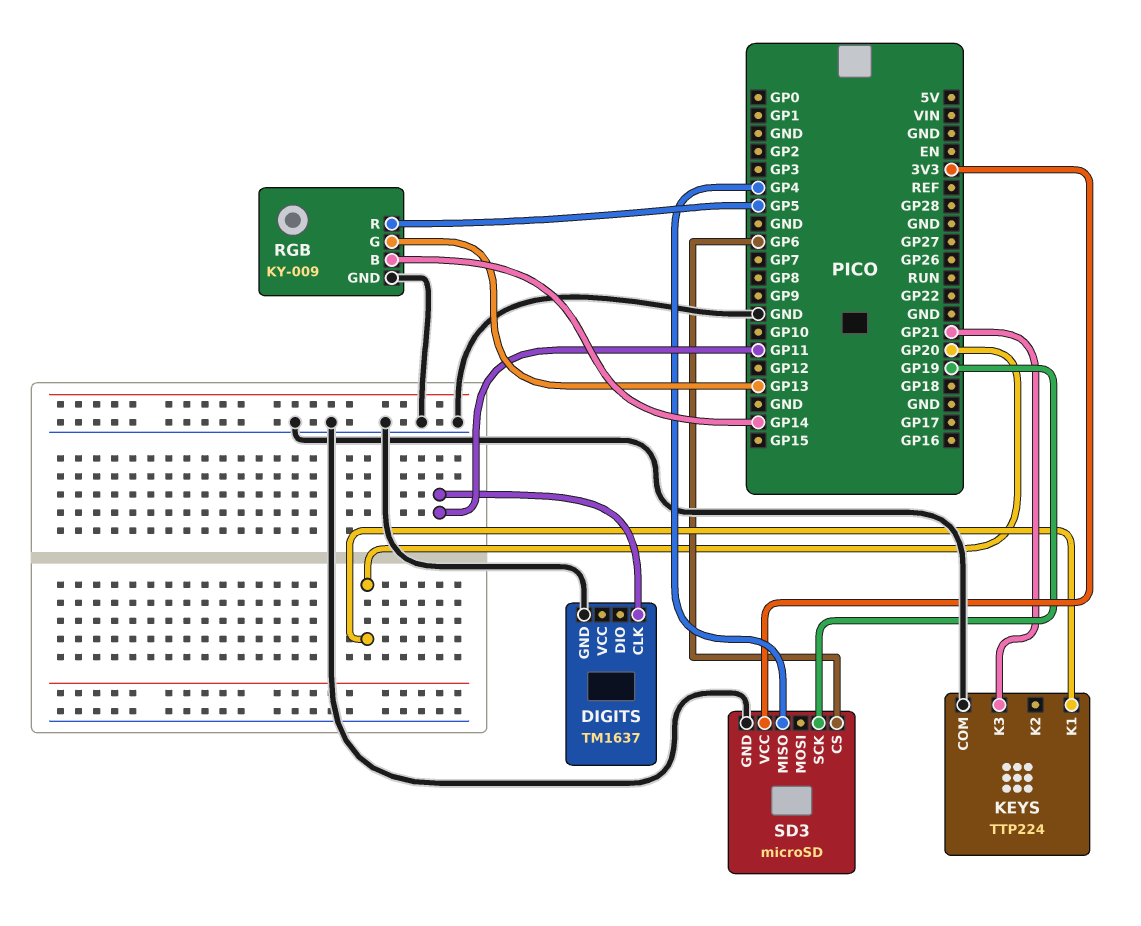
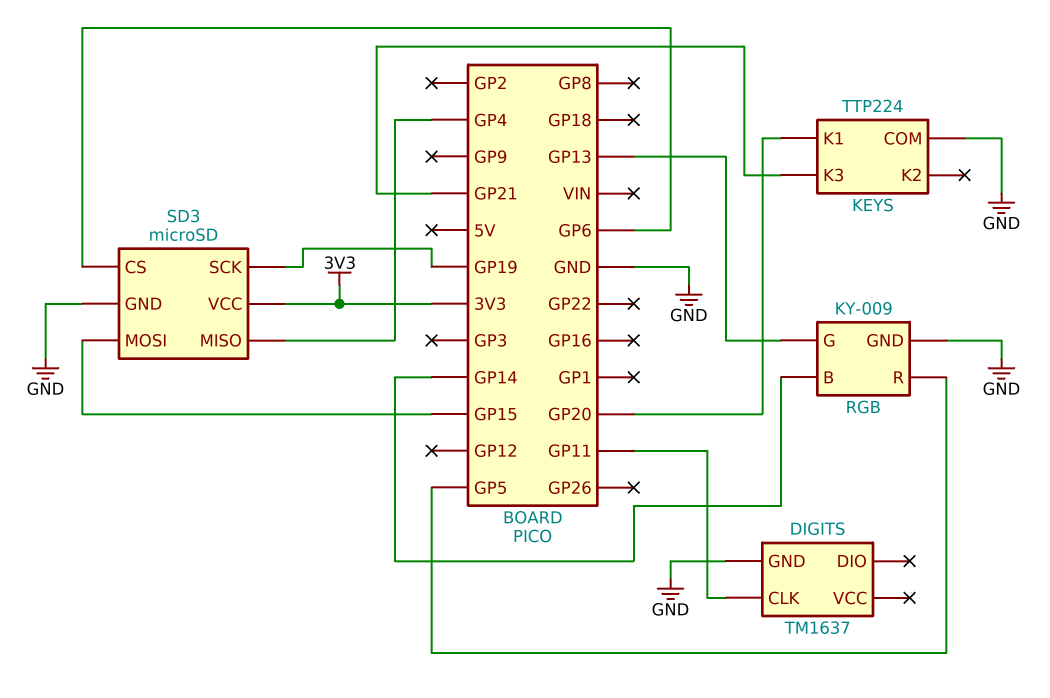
SD3 pin MOSI: none -> GP15

